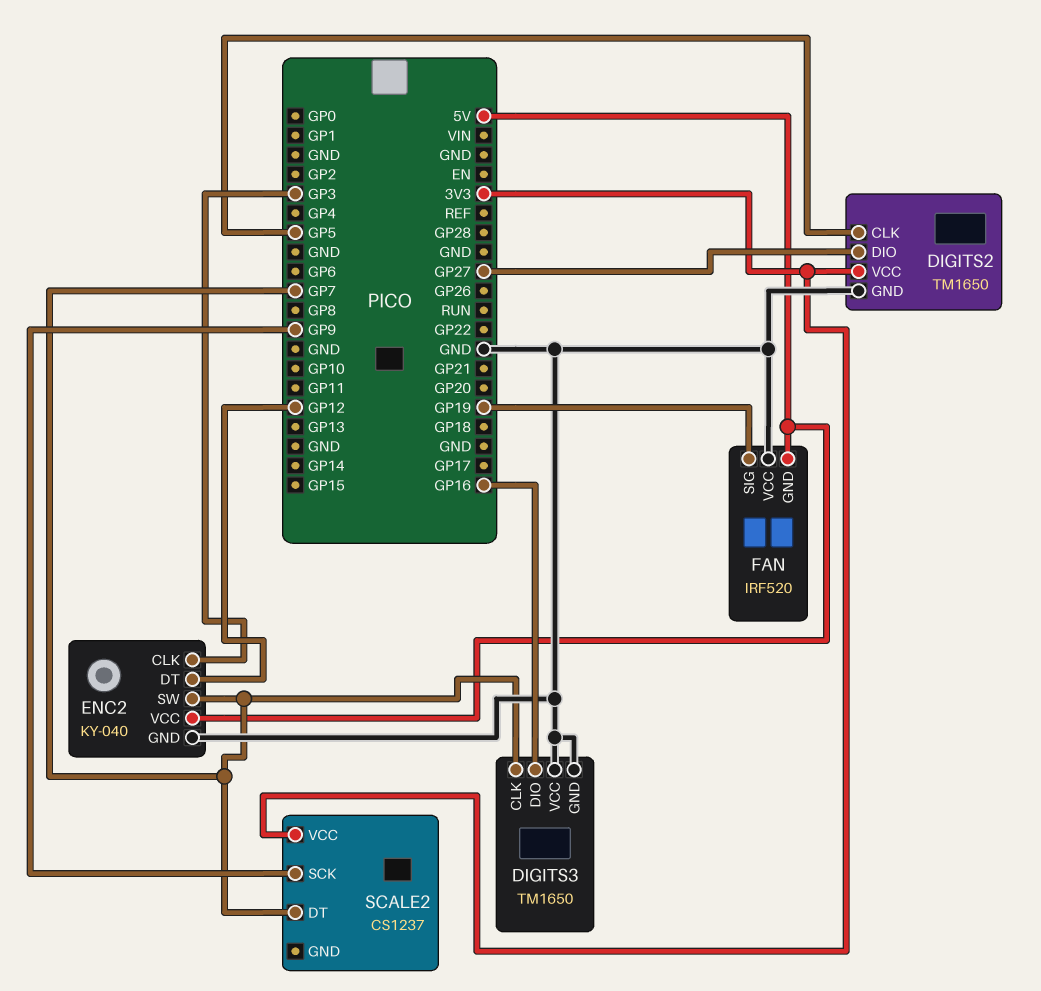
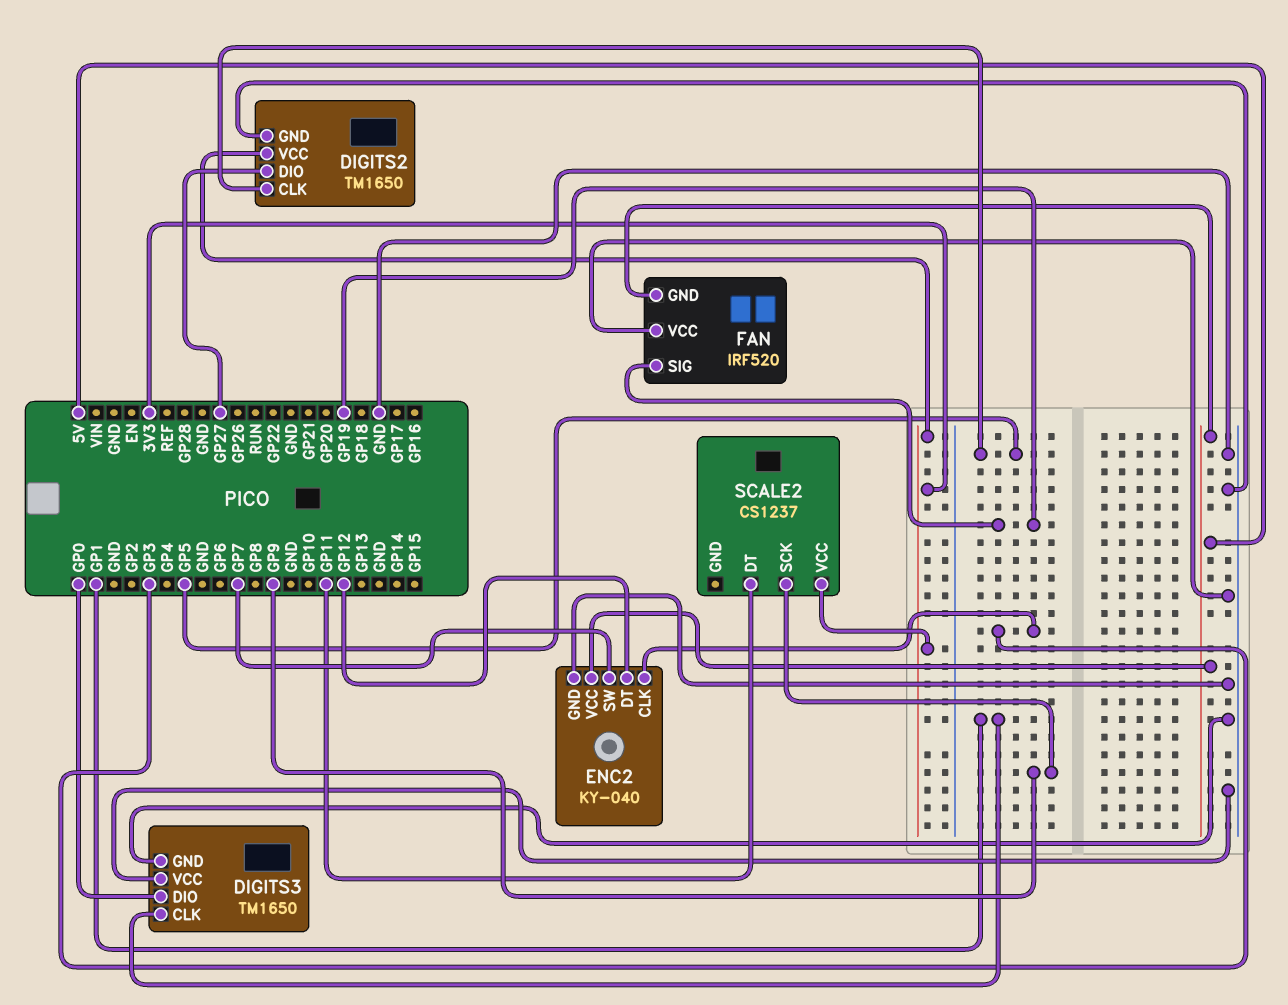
DIGITS3 pin CLK: GP7 -> GP1
DIGITS3 pin DIO: GP16 -> GP0
SCALE2 pin DT: GP7 -> GP11

